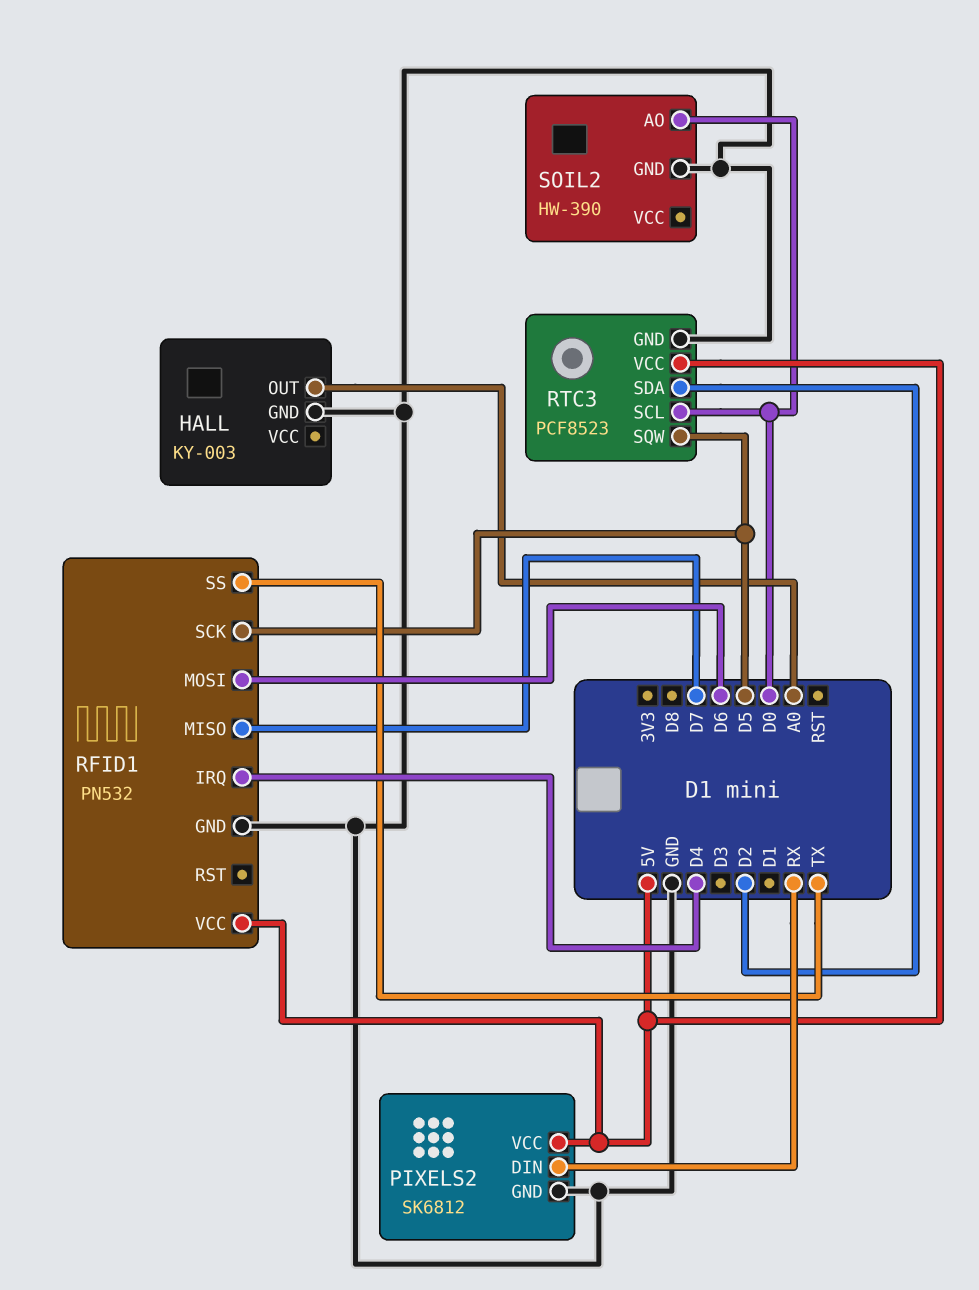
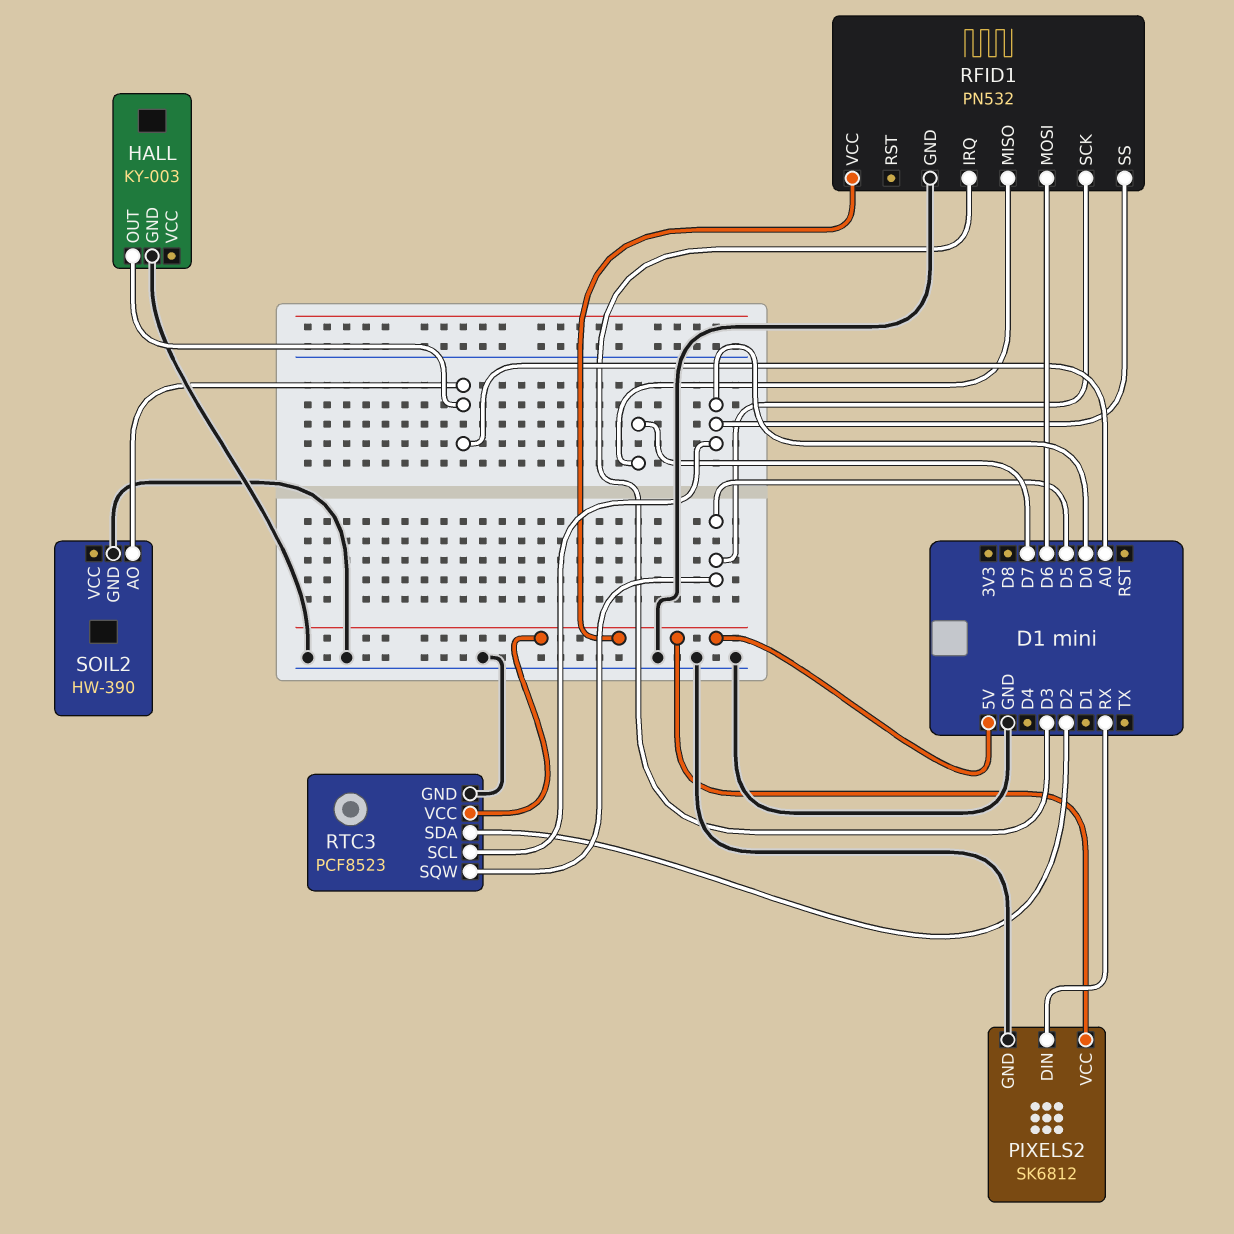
RFID1 pin IRQ: D4 -> D3
RFID1 pin SS: TX -> D0
SOIL2 pin AO: D0 -> A0

